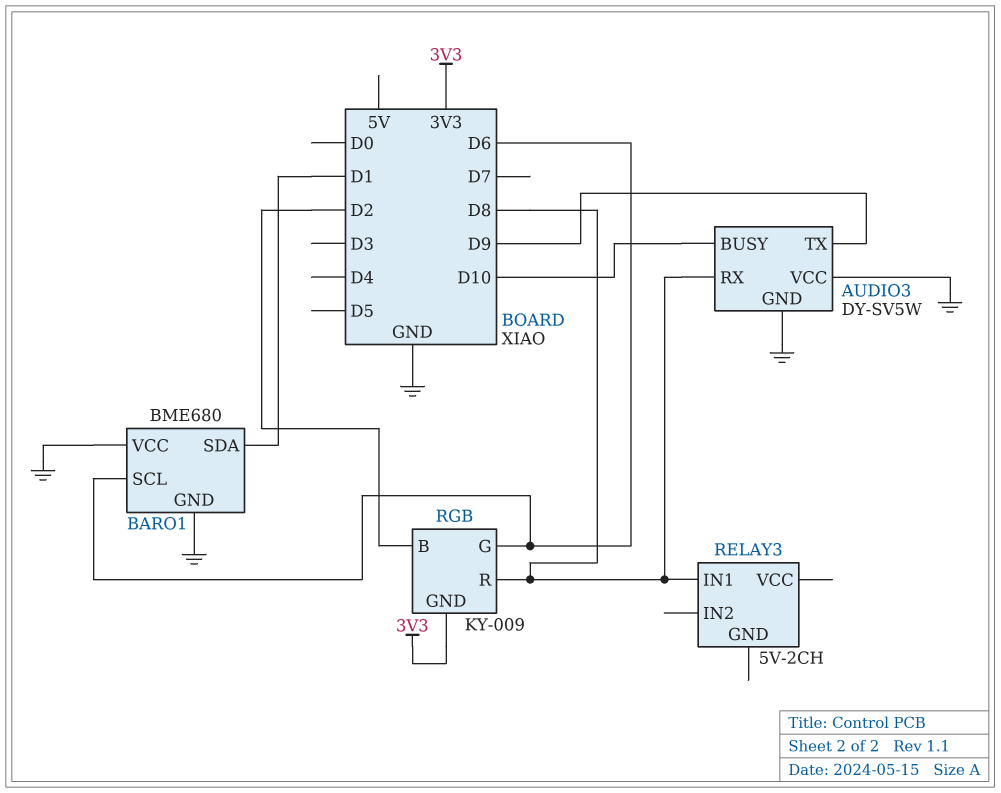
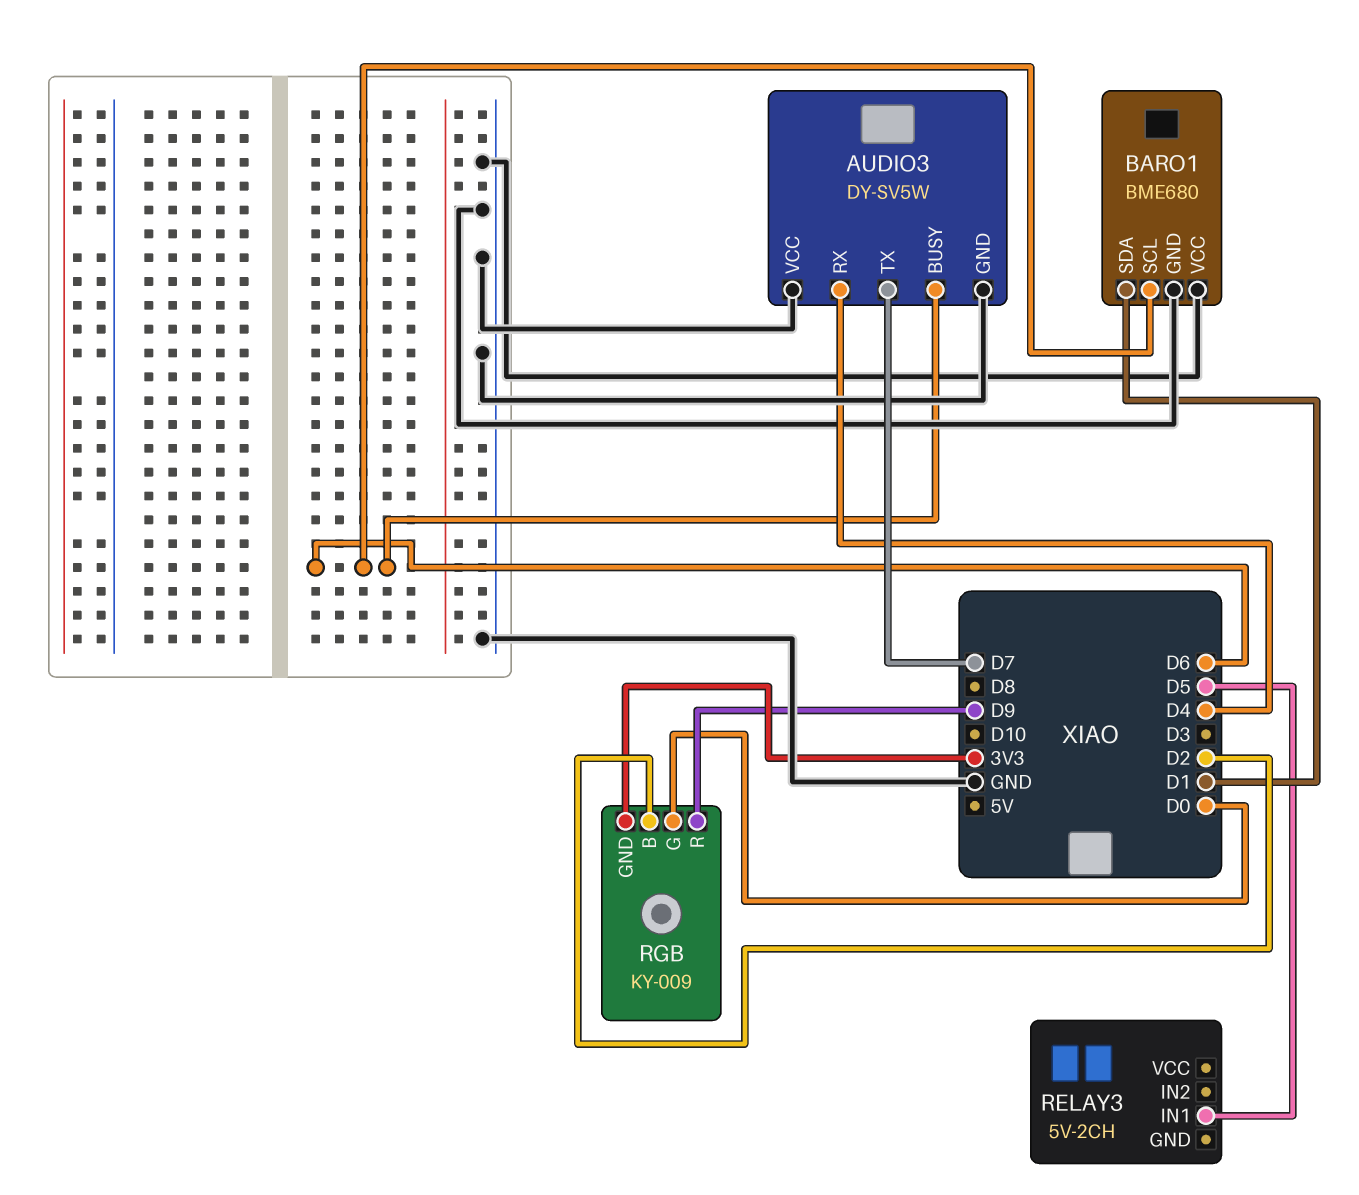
AUDIO3 pin BUSY: D10 -> D6
AUDIO3 pin RX: D8 -> D4
AUDIO3 pin TX: D9 -> D7
RELAY3 pin IN1: D8 -> D5
RGB pin G: D6 -> D0
RGB pin R: D8 -> D9

